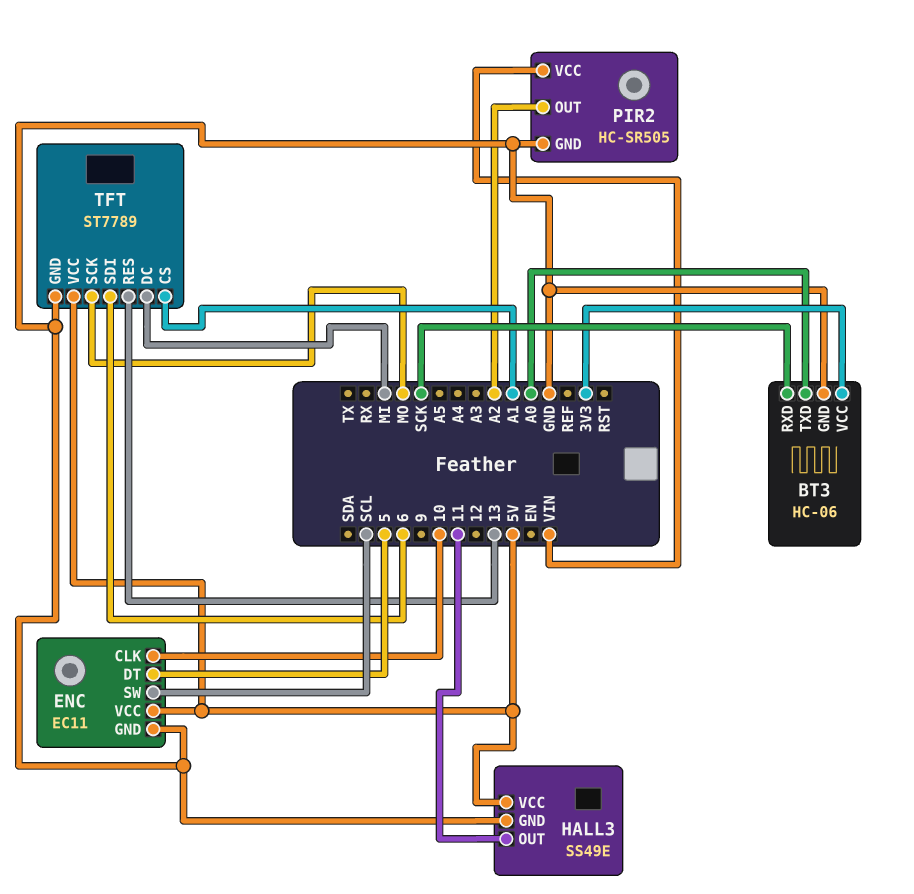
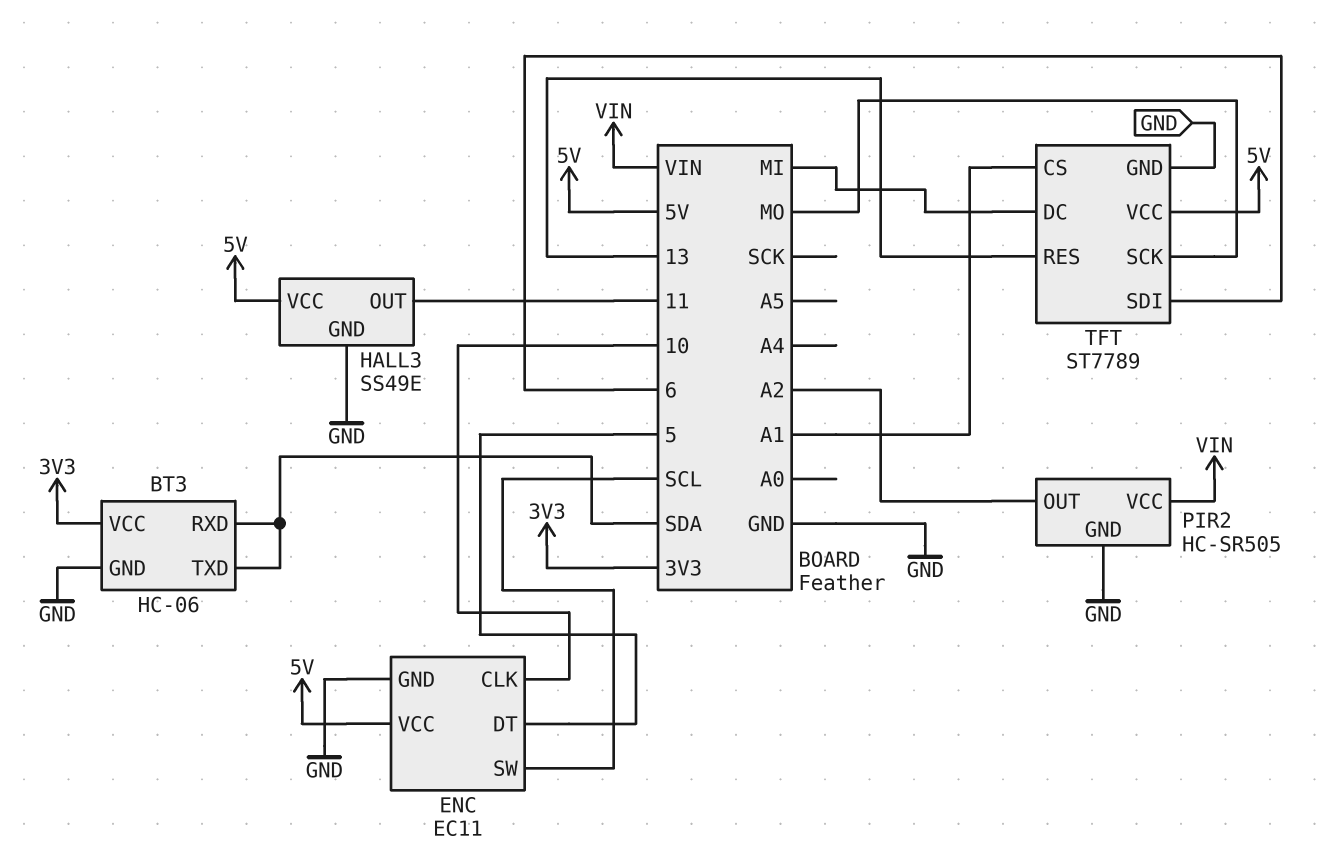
BT3 pin RXD: SCK -> SDA
BT3 pin TXD: A0 -> SDA

